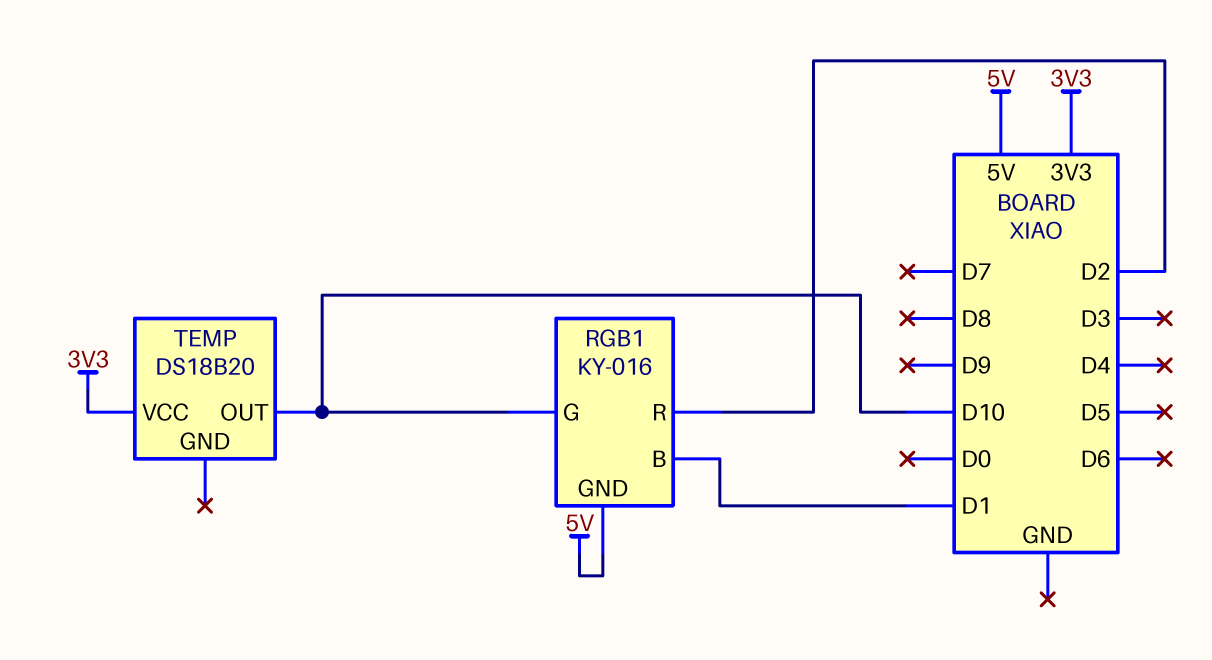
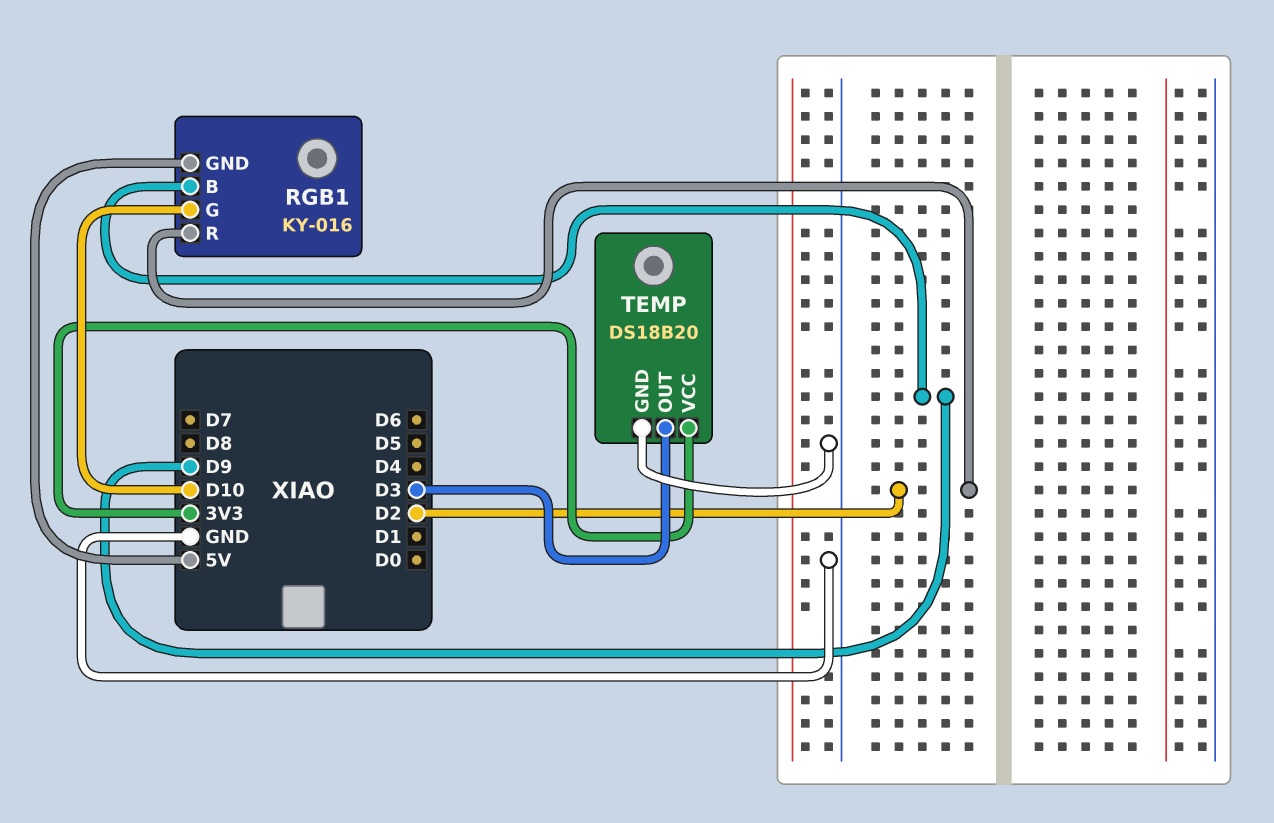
RGB1 pin B: D1 -> D9
TEMP pin GND: none -> GND
TEMP pin OUT: D10 -> D3

